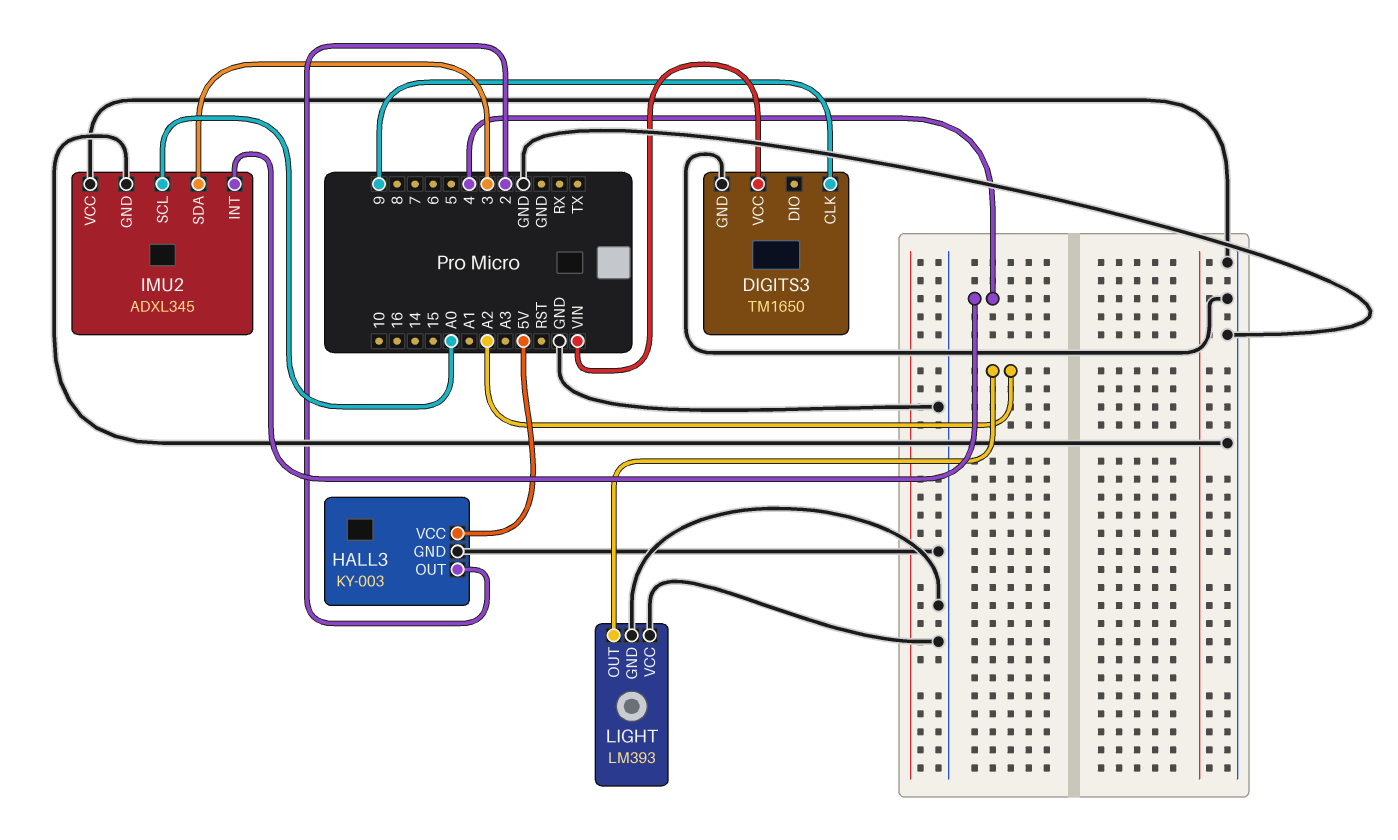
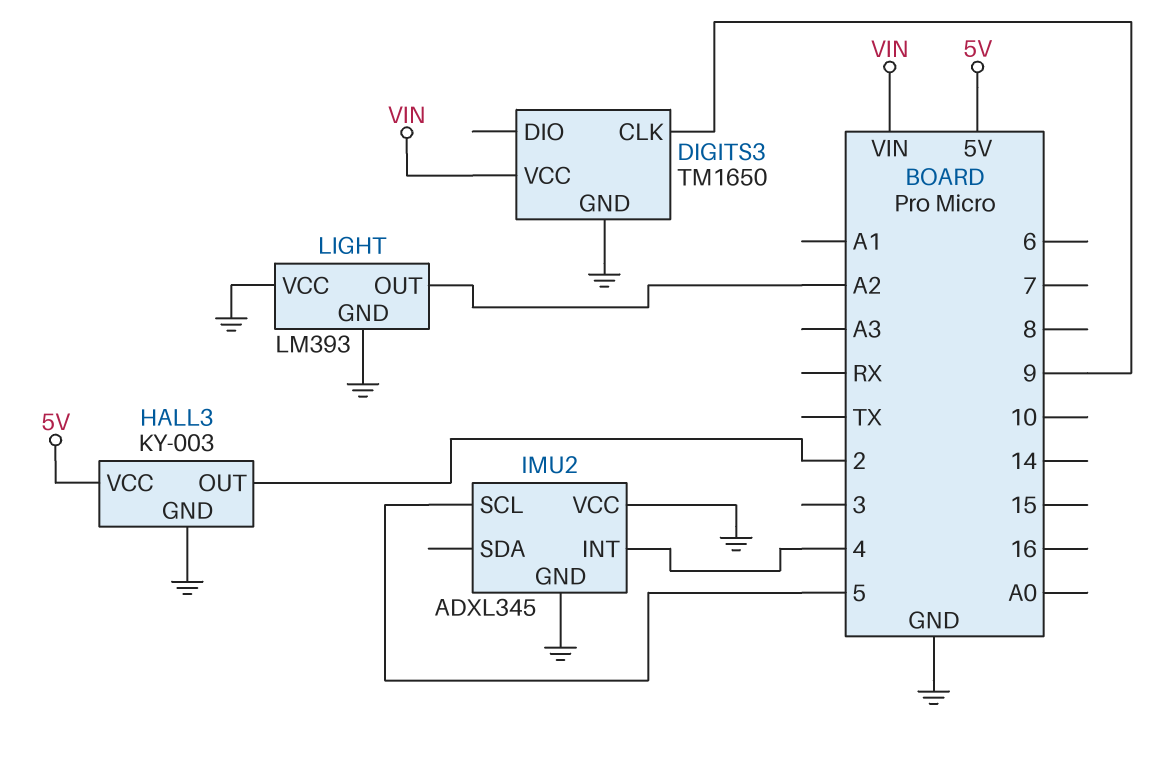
IMU2 pin SCL: A0 -> 5
IMU2 pin SDA: 3 -> none

